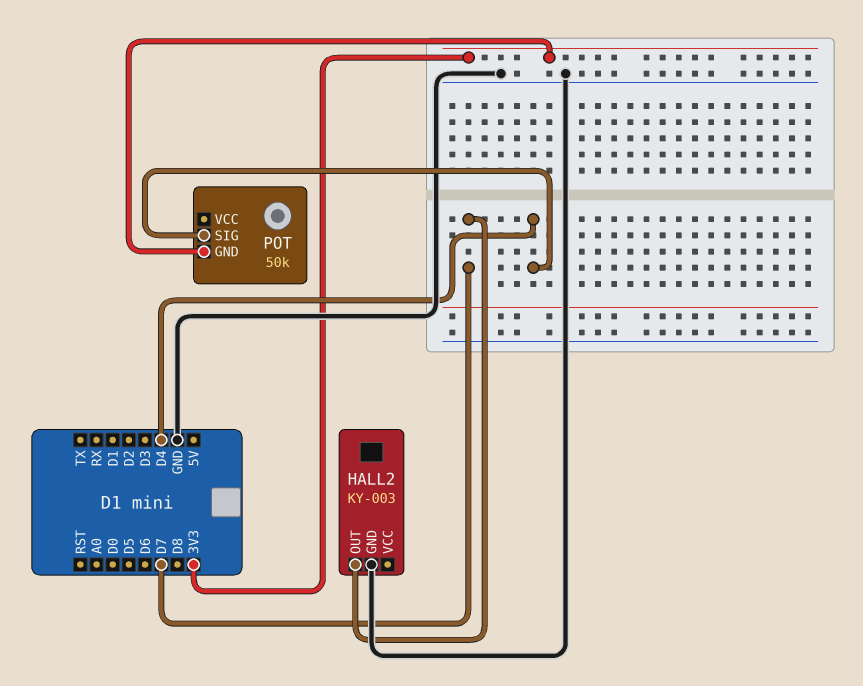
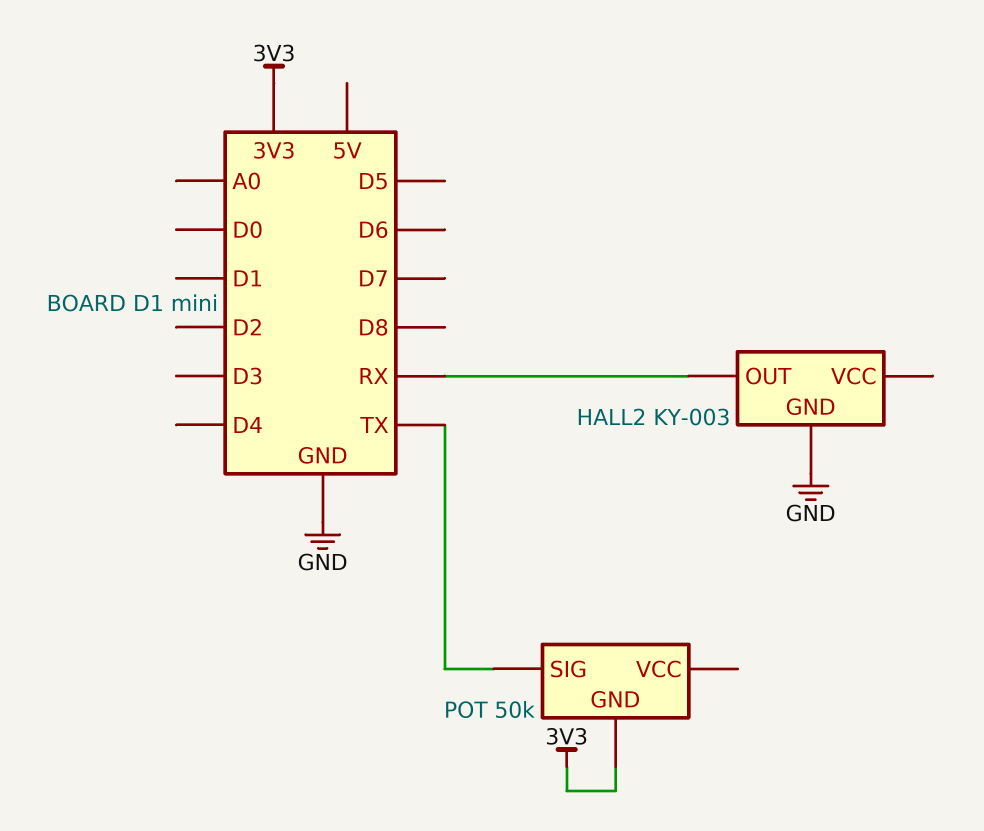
HALL2 pin OUT: D7 -> RX
POT pin SIG: D4 -> TX

